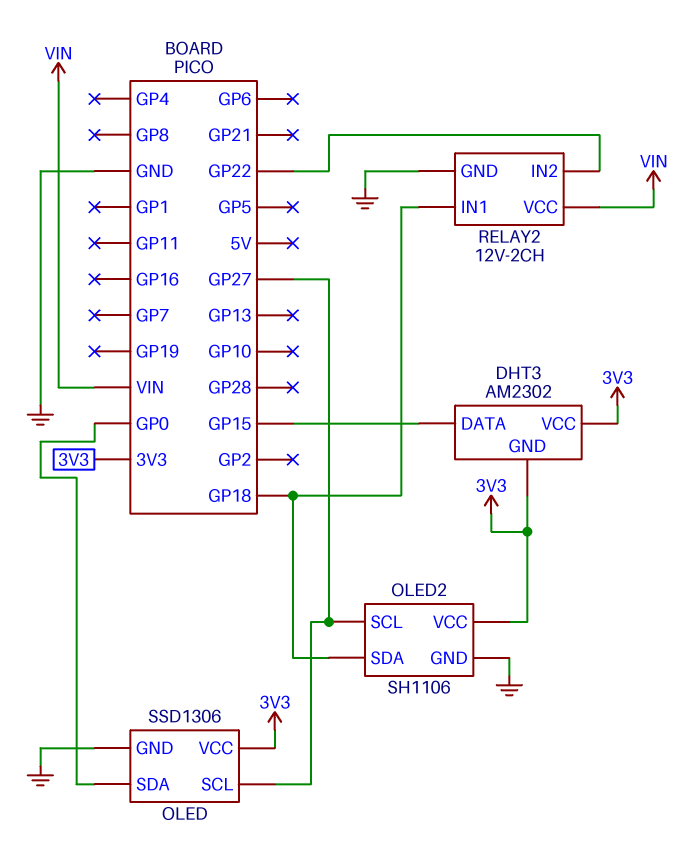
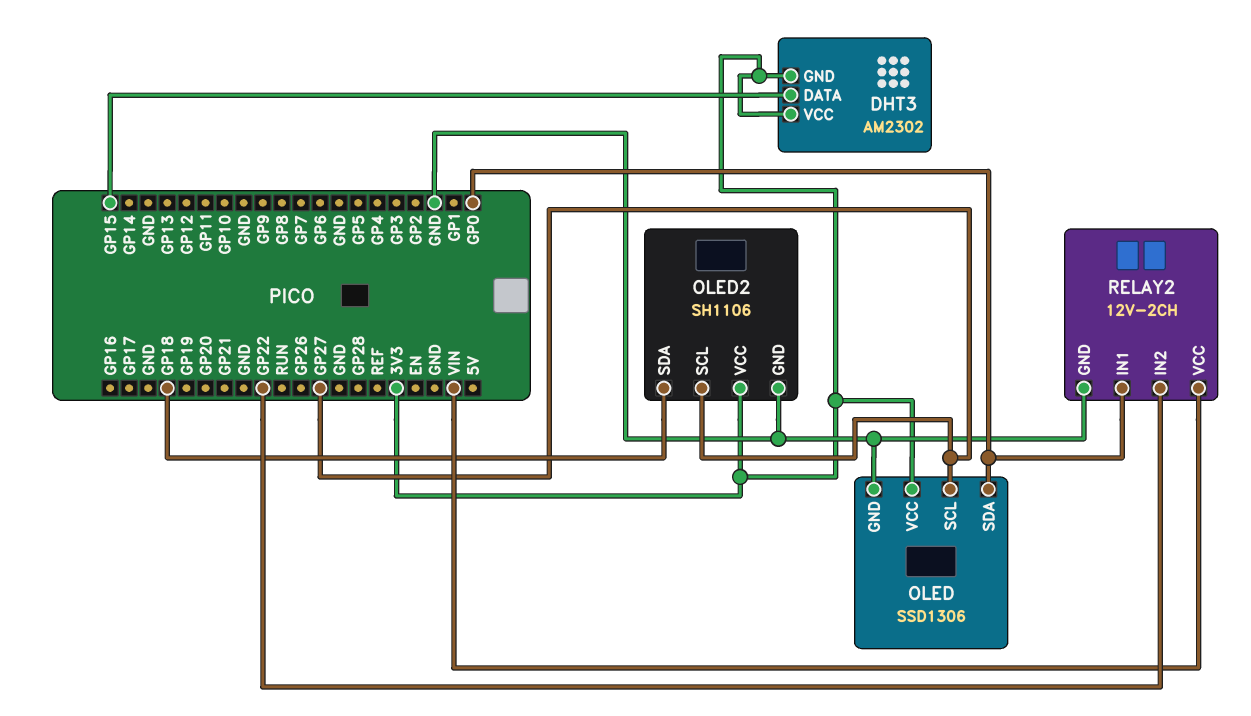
RELAY2 pin IN1: GP18 -> GP0

